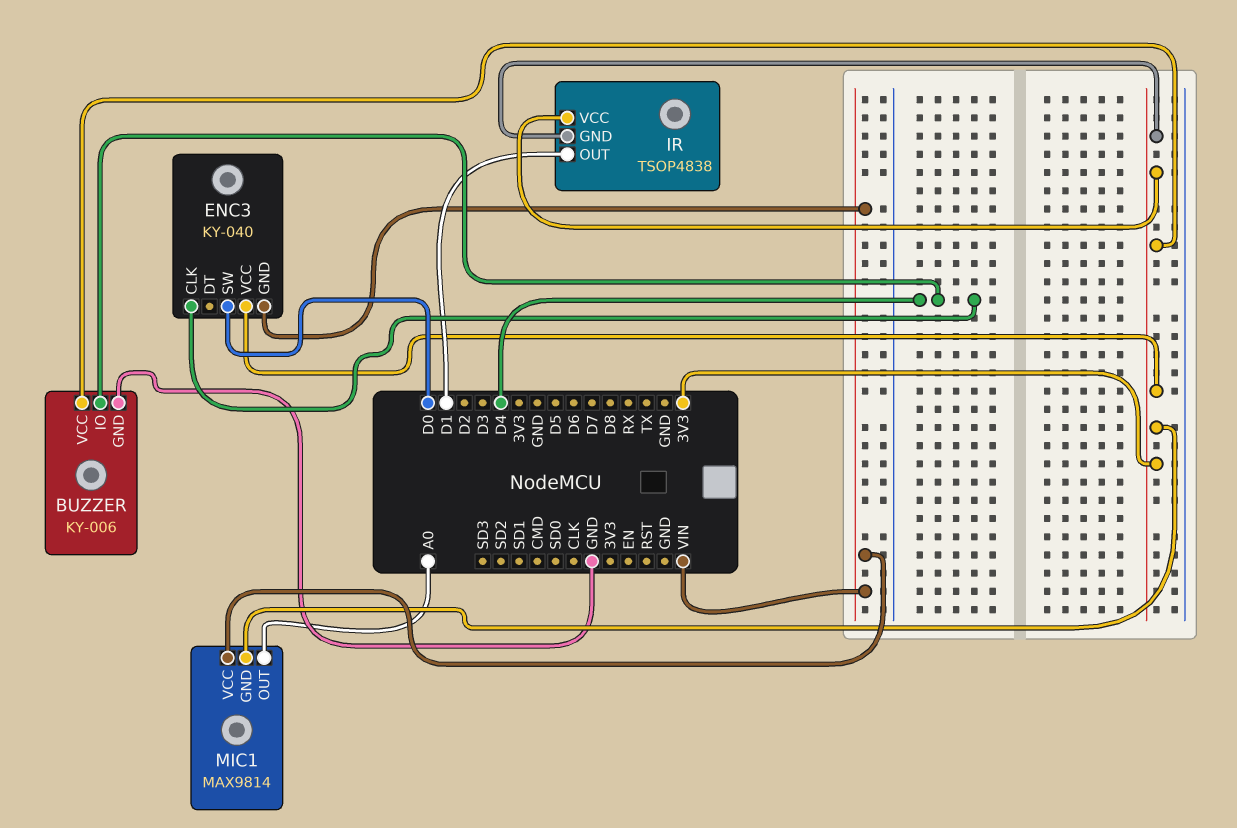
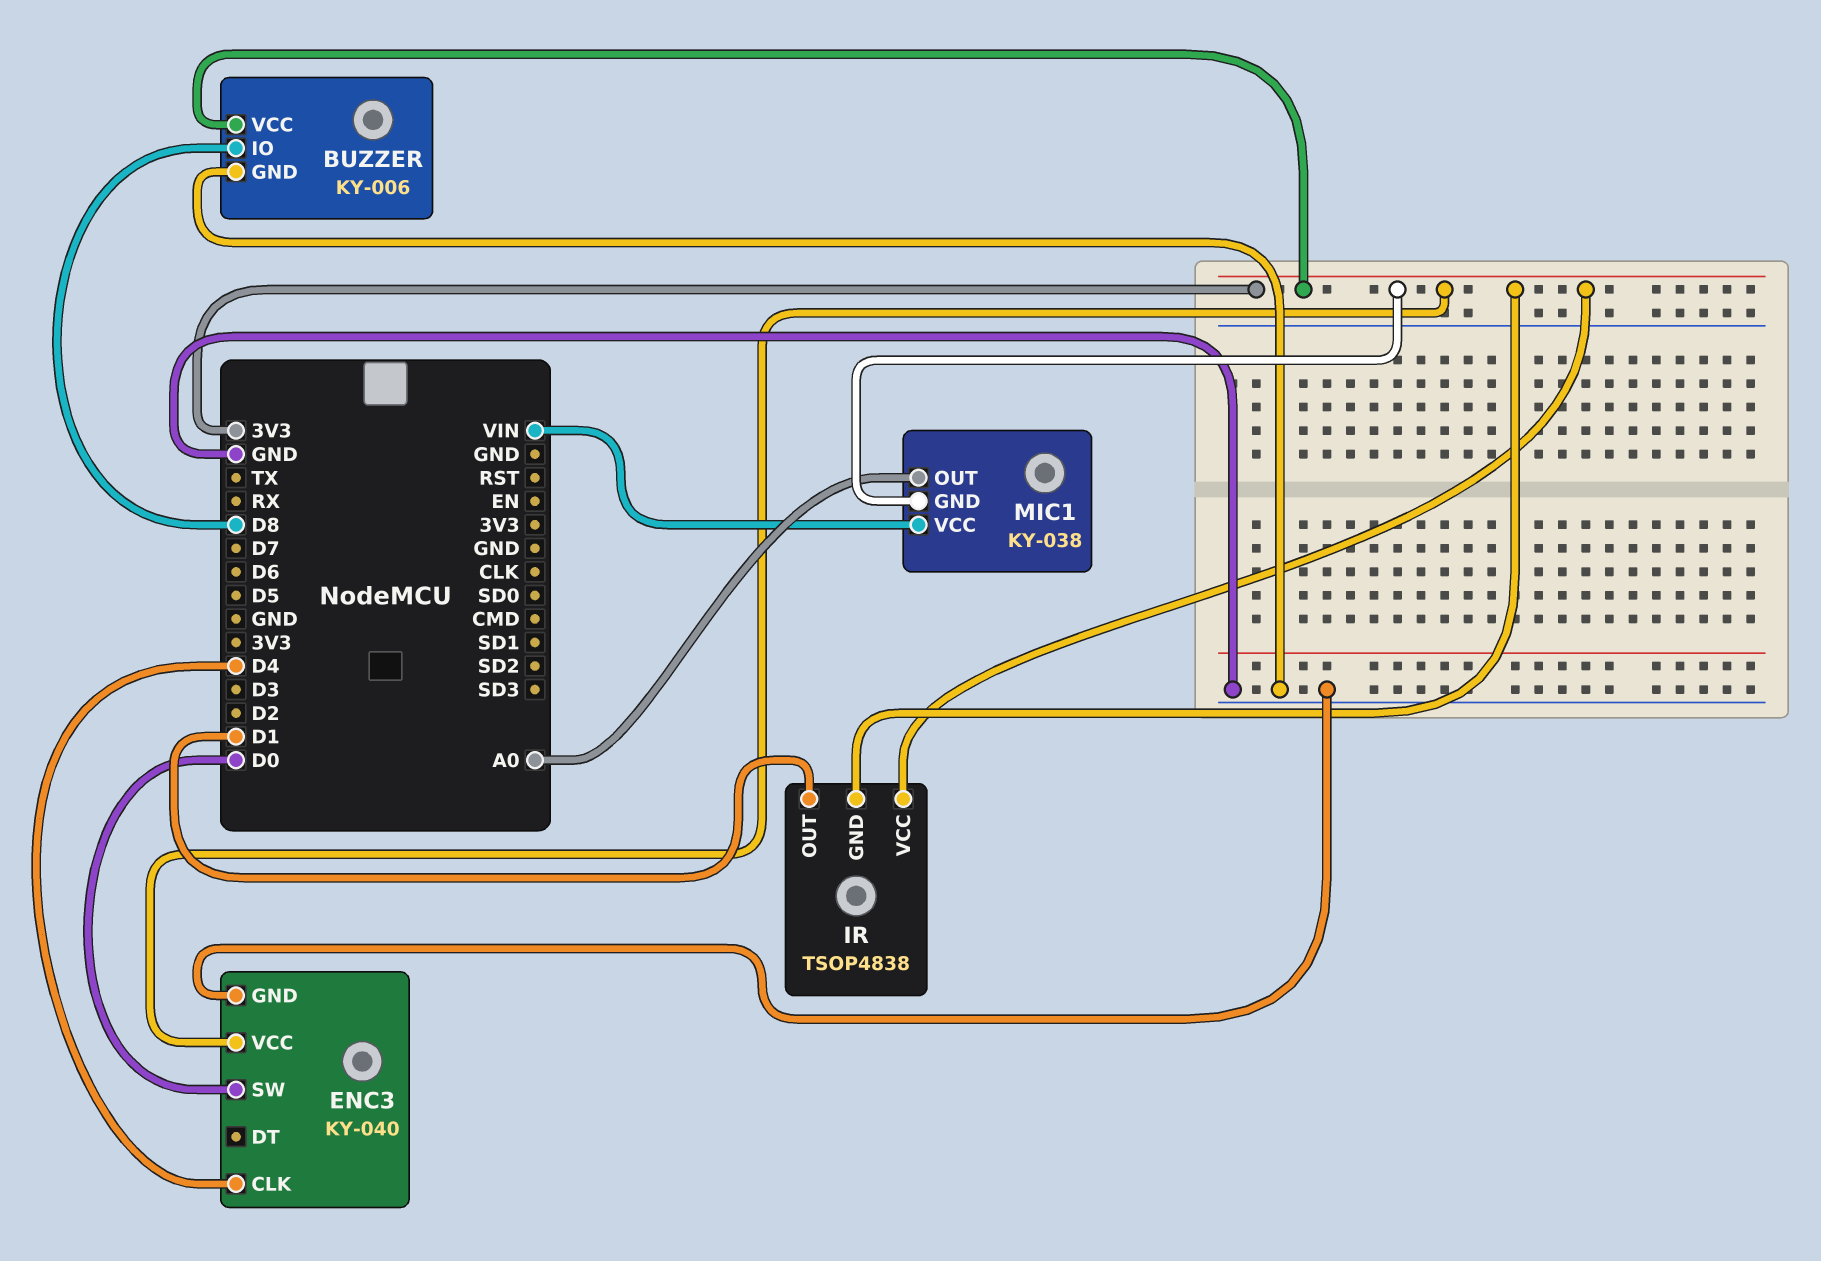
BUZZER pin IO: D4 -> D8
ENC3 pin GND: VIN -> GND
MIC1: MAX9814 -> KY-038

